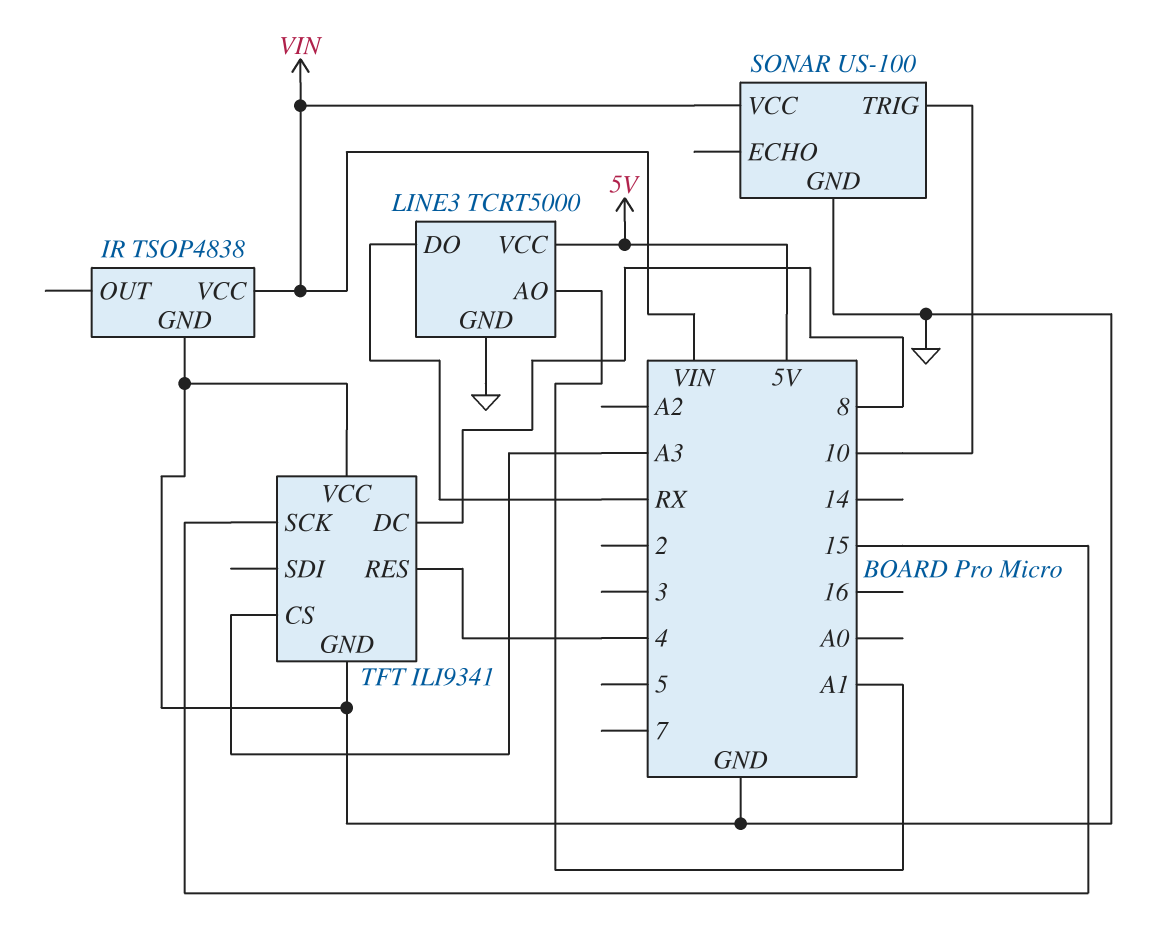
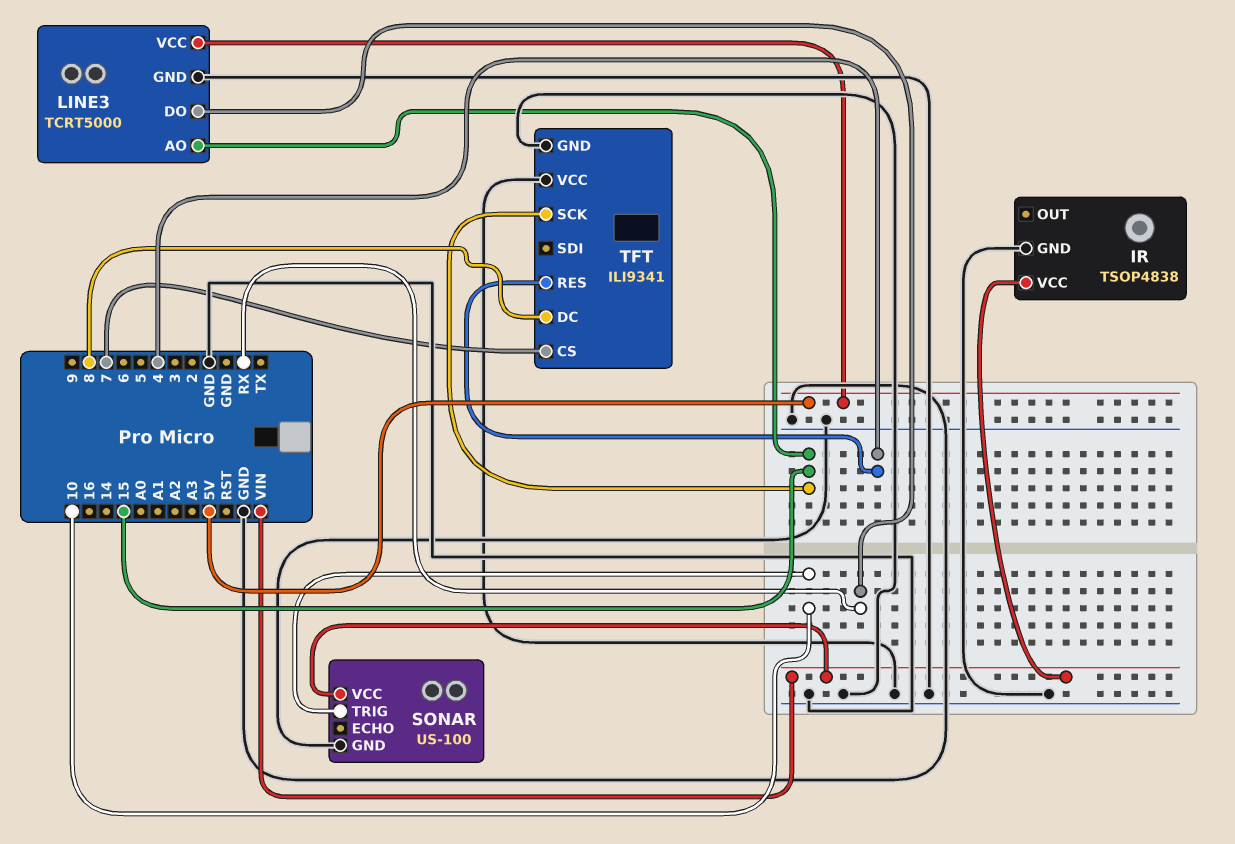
LINE3 pin AO: A1 -> 15
TFT pin CS: A3 -> 7

